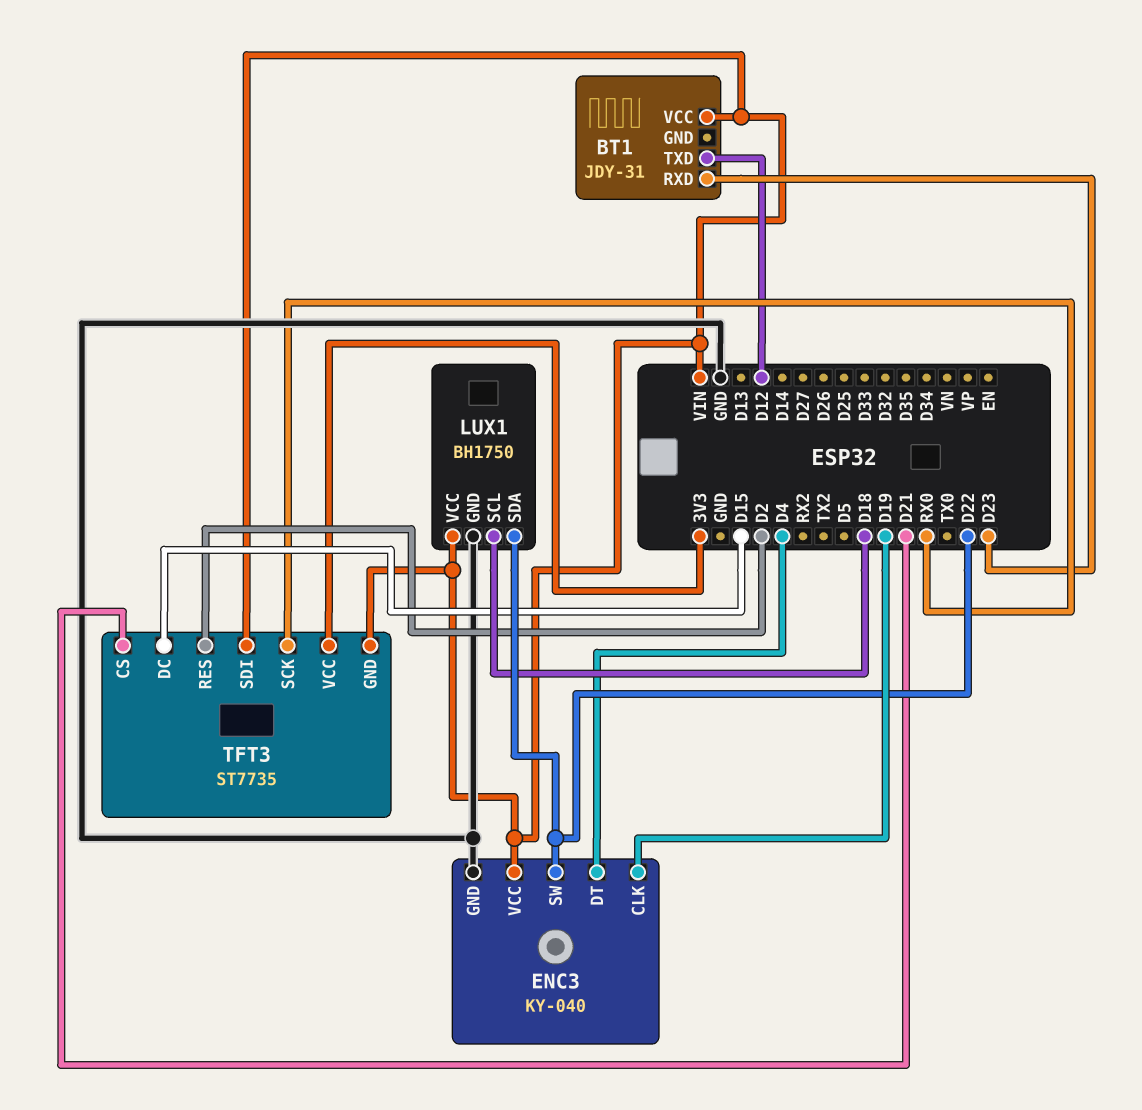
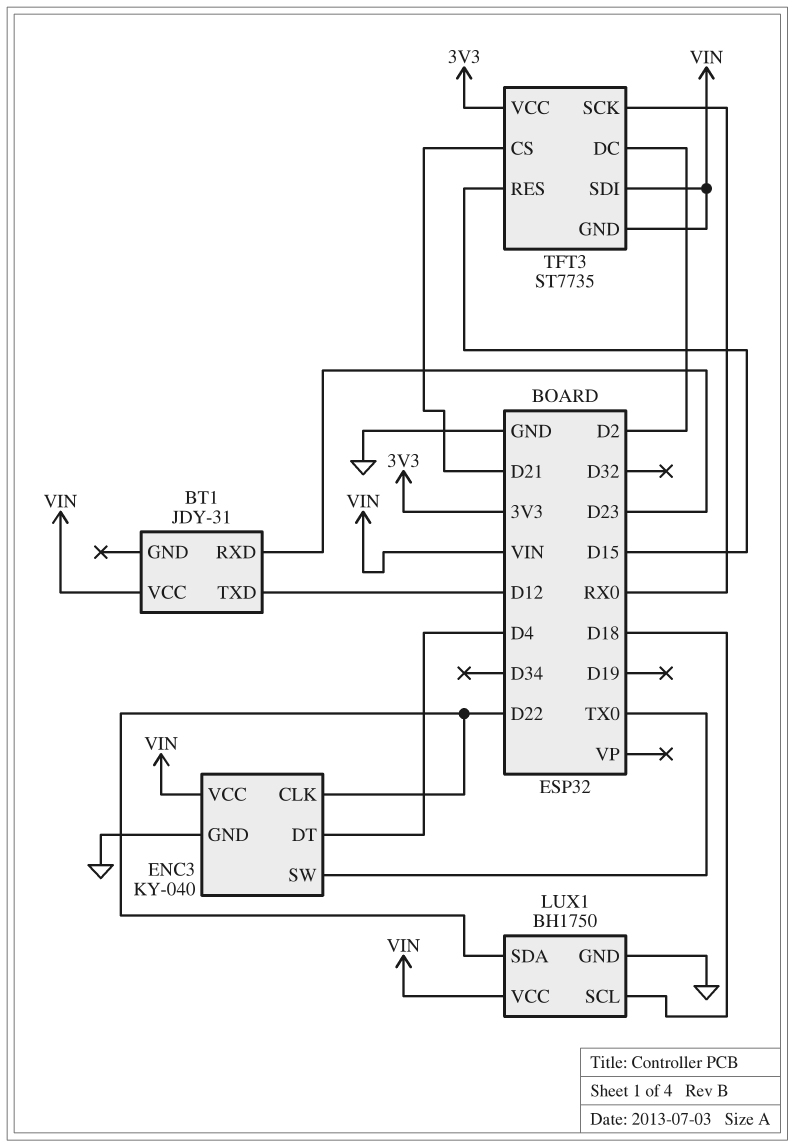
ENC3 pin CLK: D19 -> D22
ENC3 pin SW: D22 -> TX0
TFT3 pin DC: D15 -> D2
TFT3 pin RES: D2 -> D15

